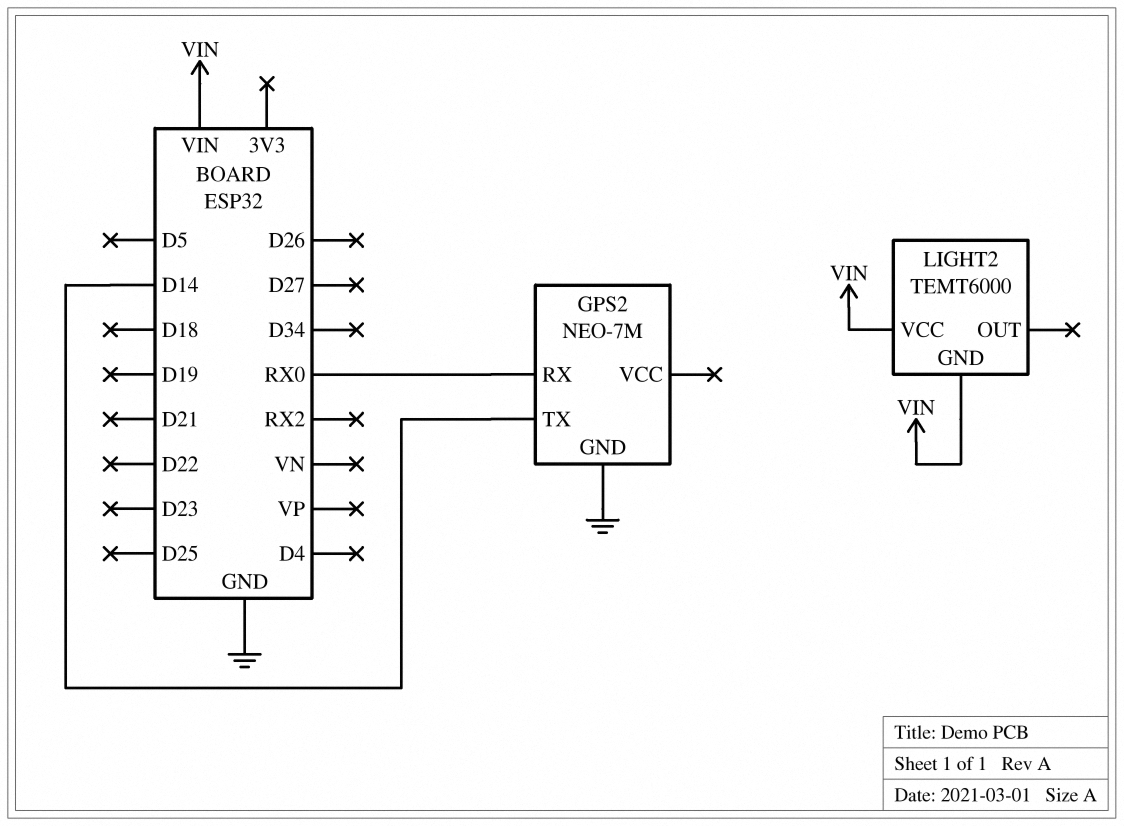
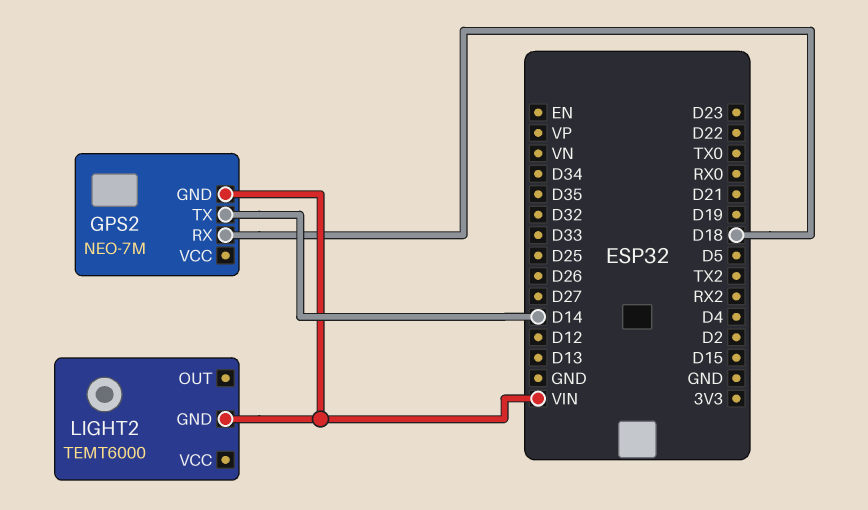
GPS2 pin GND: GND -> VIN
GPS2 pin RX: RX0 -> D18
LIGHT2 pin VCC: VIN -> none

